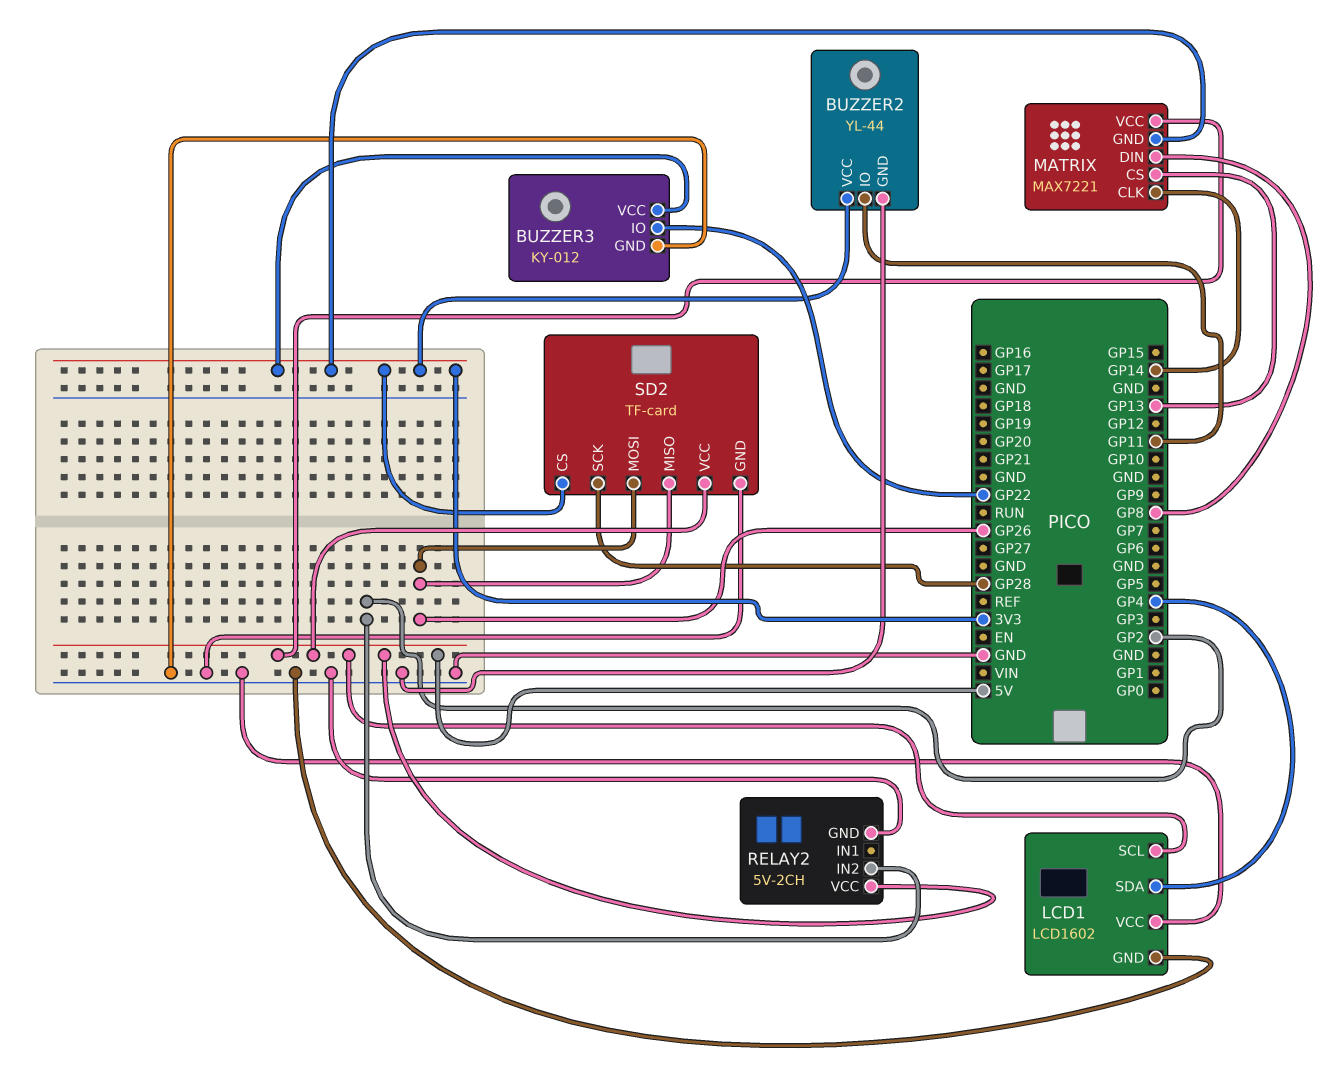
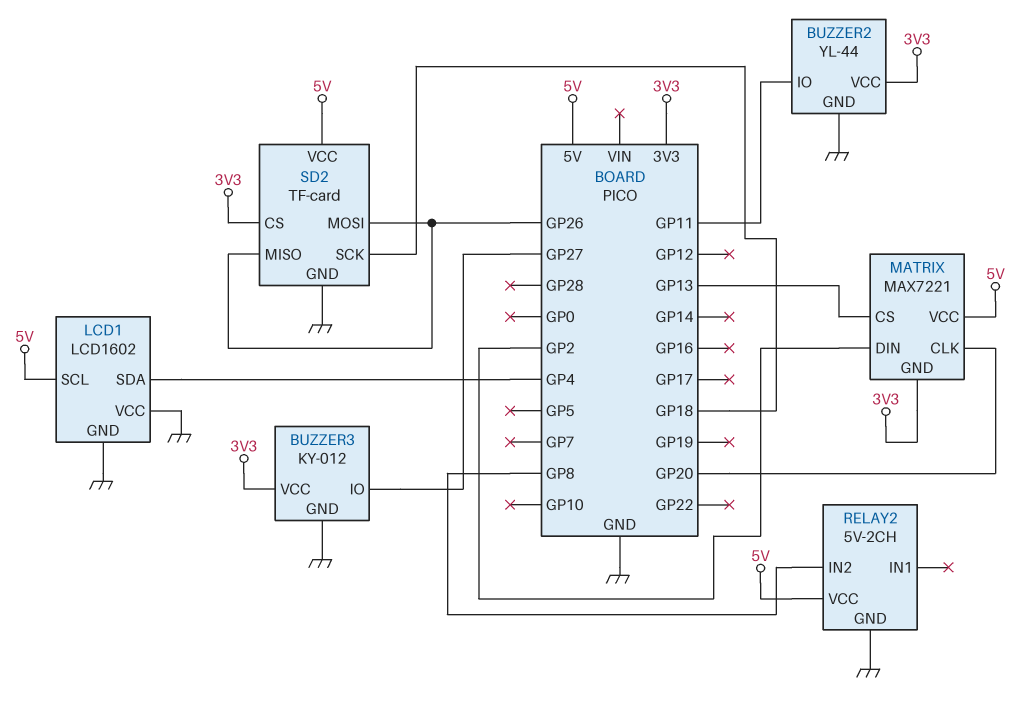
BUZZER3 pin IO: GP22 -> GP27
MATRIX pin CLK: GP14 -> GP20
MATRIX pin DIN: GP8 -> GP2
RELAY2 pin IN2: GP2 -> GP8
SD2 pin SCK: GP28 -> GP18

